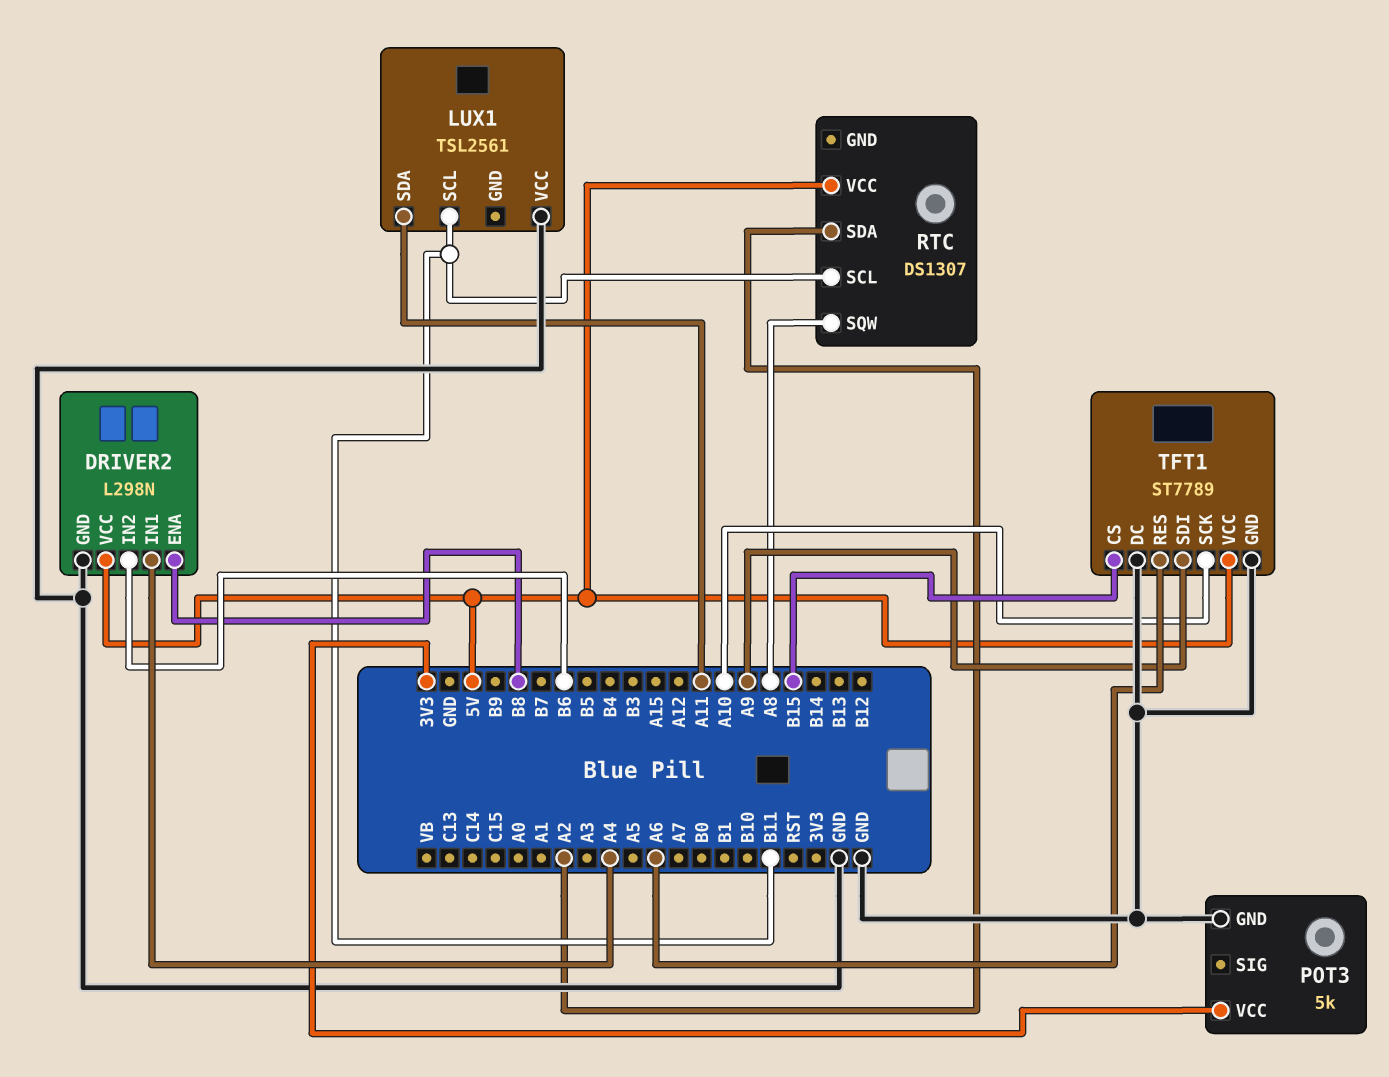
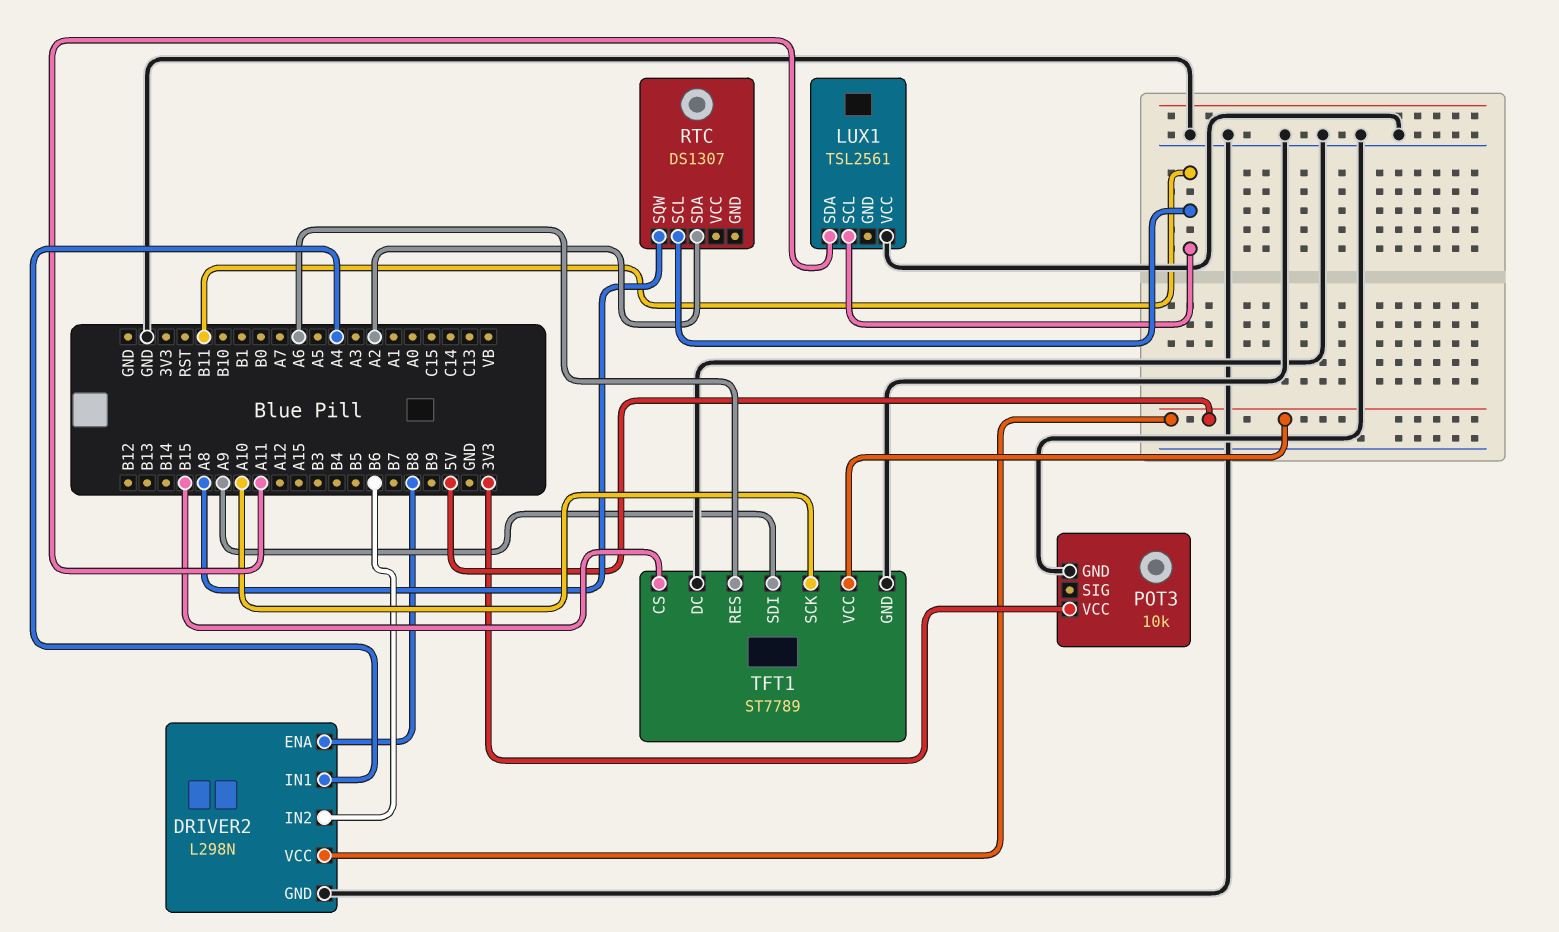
POT3: 5k -> 10k
RTC pin VCC: 5V -> none

